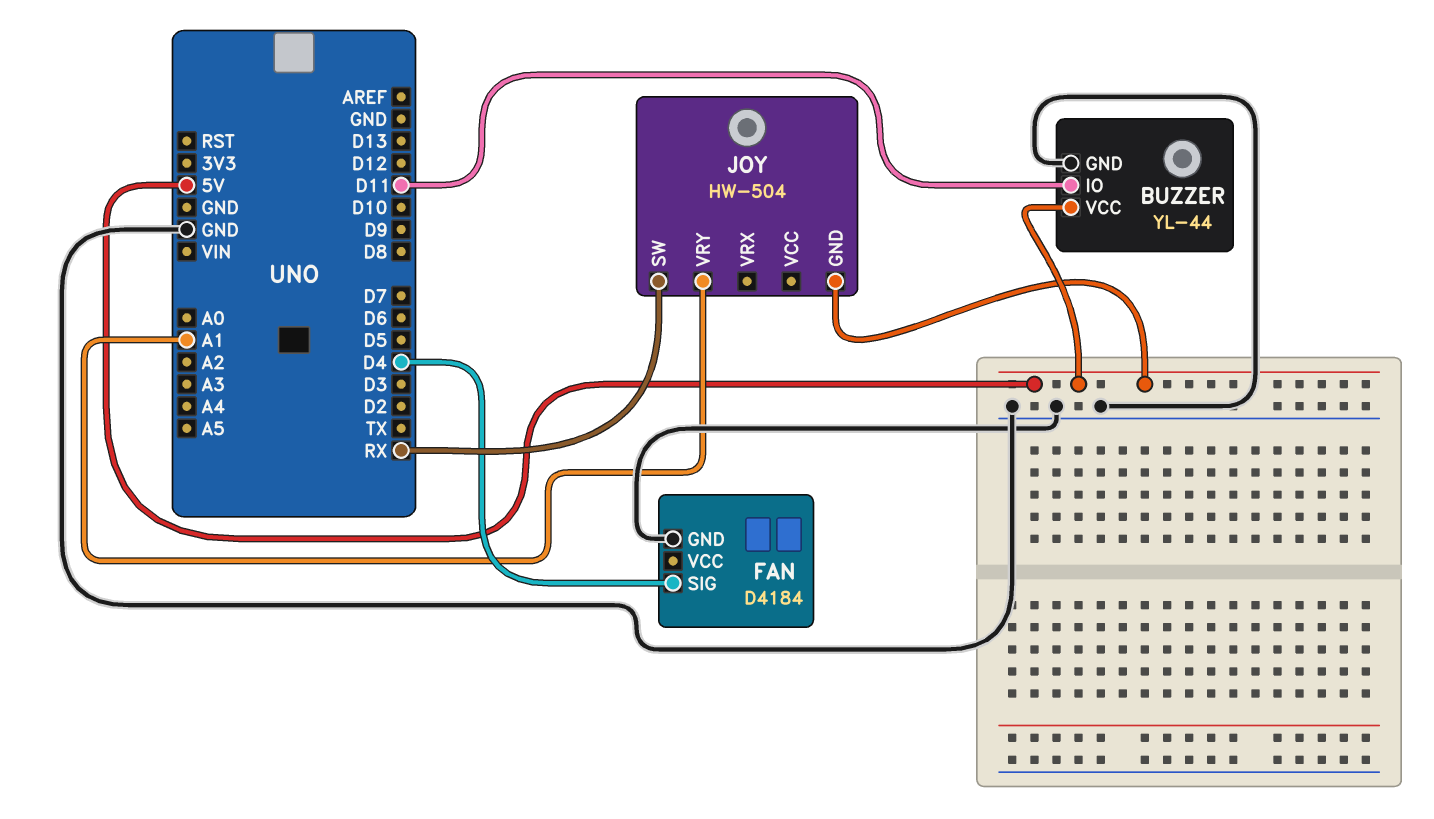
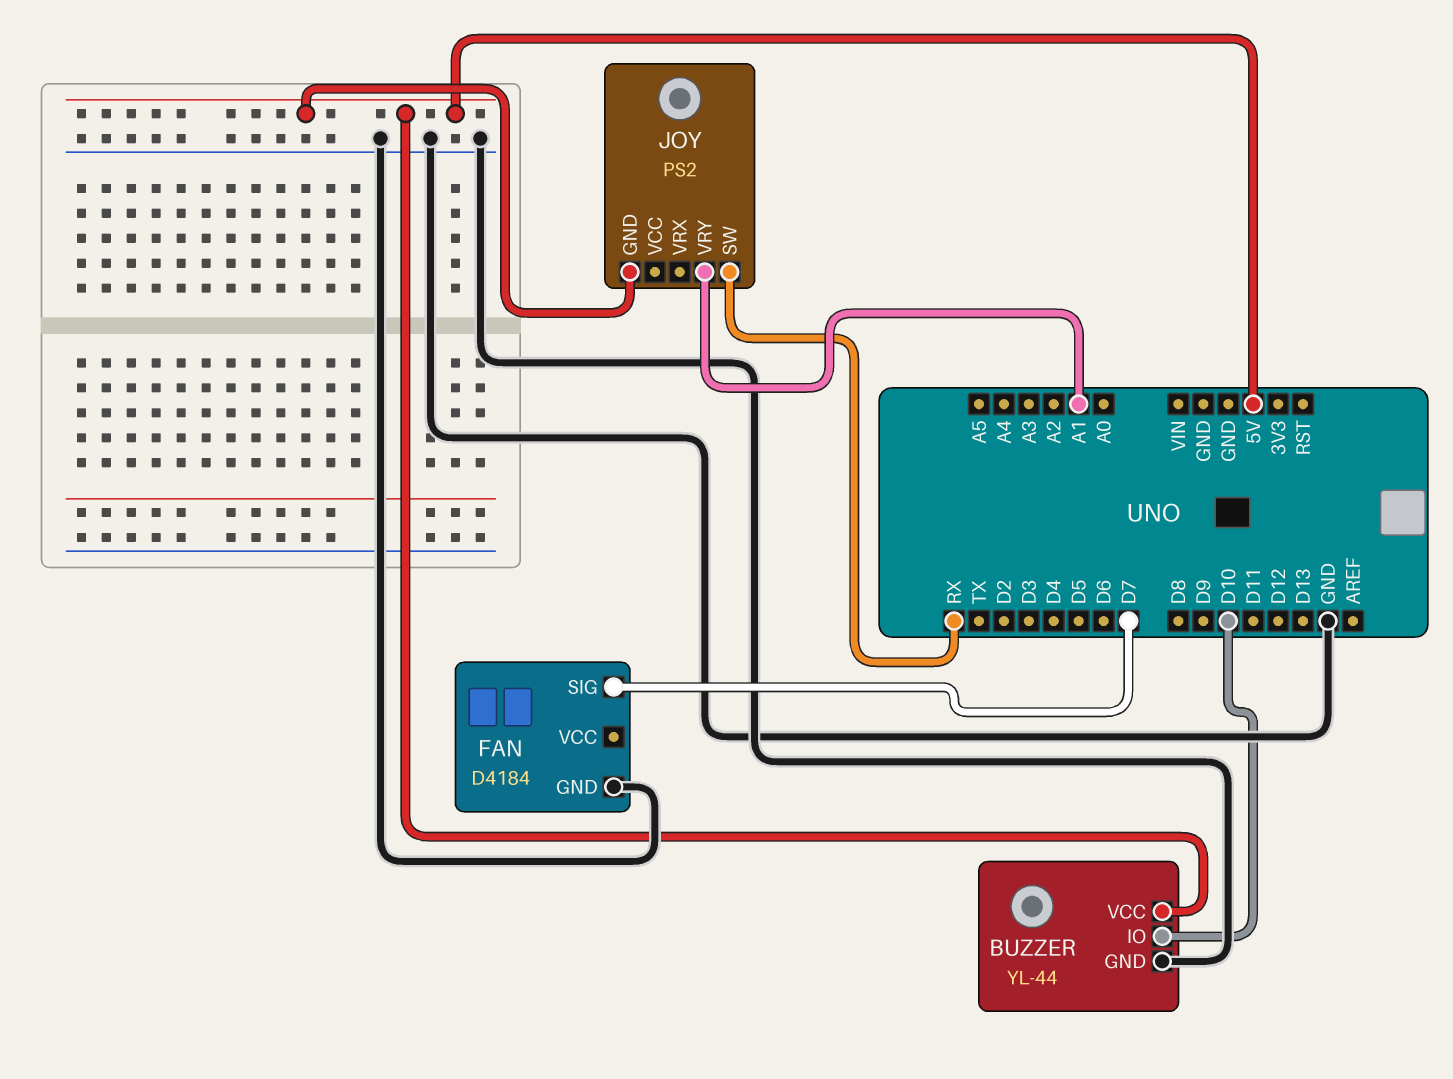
BUZZER pin IO: D11 -> D10
FAN pin SIG: D4 -> D7
JOY: HW-504 -> PS2

